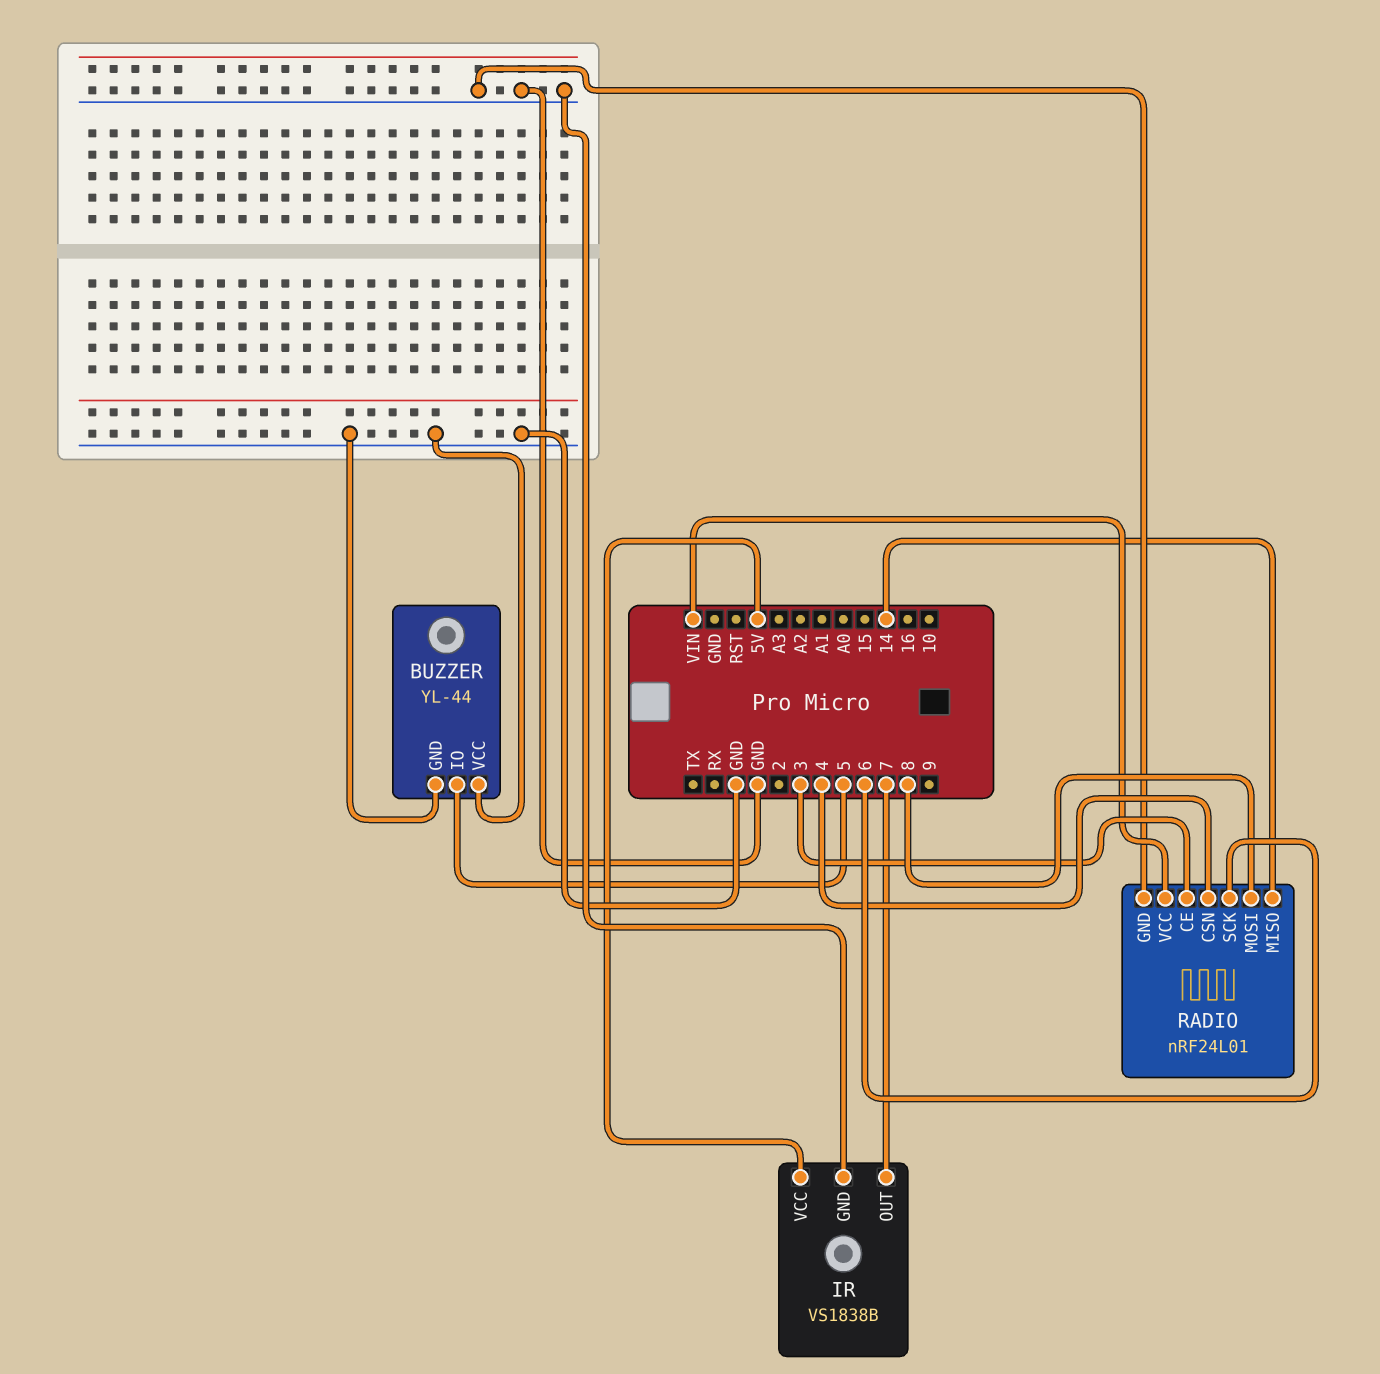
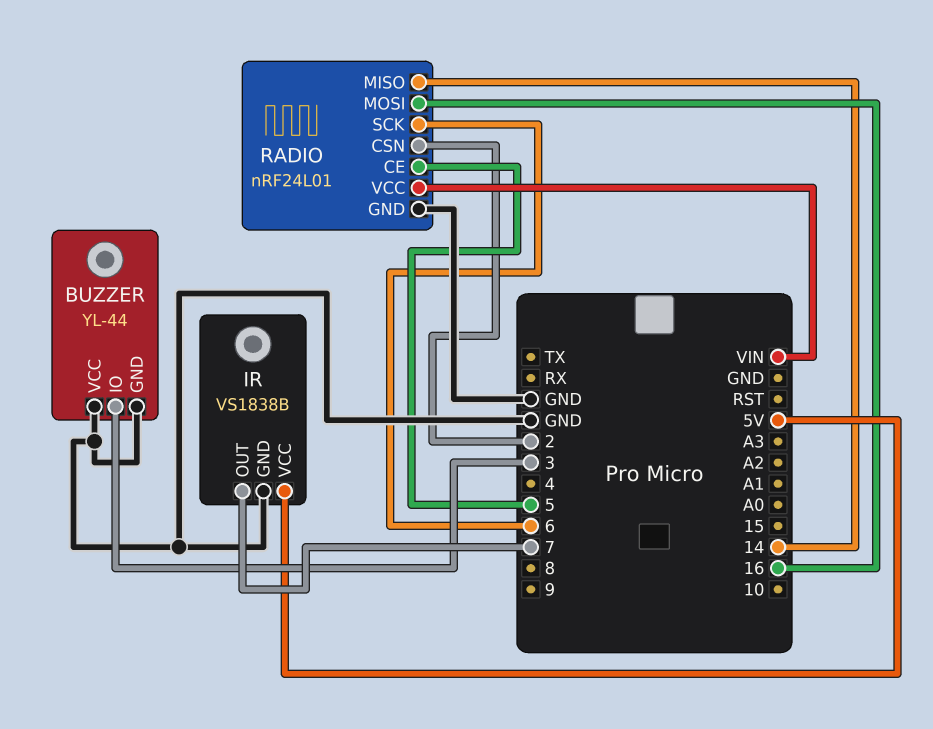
BUZZER pin IO: 5 -> 3
RADIO pin CE: 3 -> 5
RADIO pin CSN: 4 -> 2
RADIO pin MOSI: 8 -> 16

